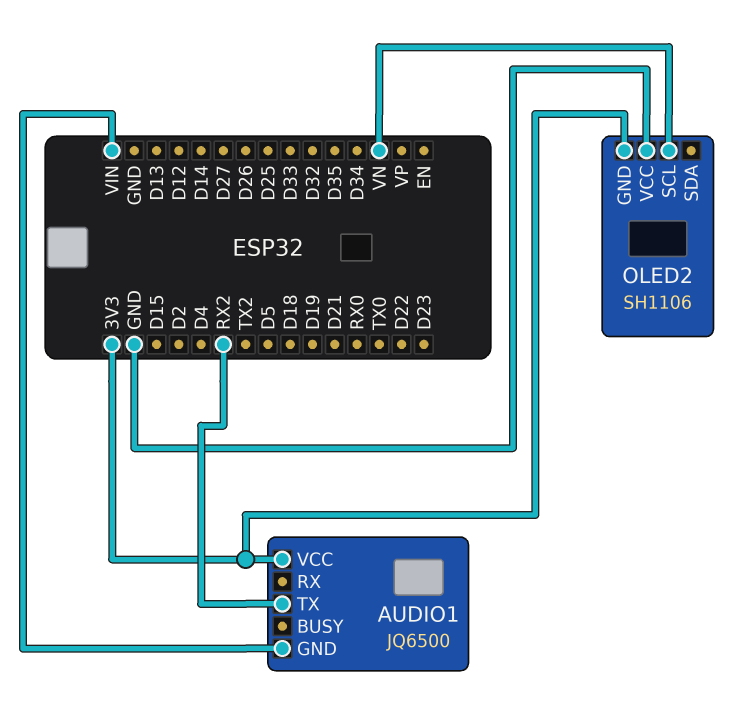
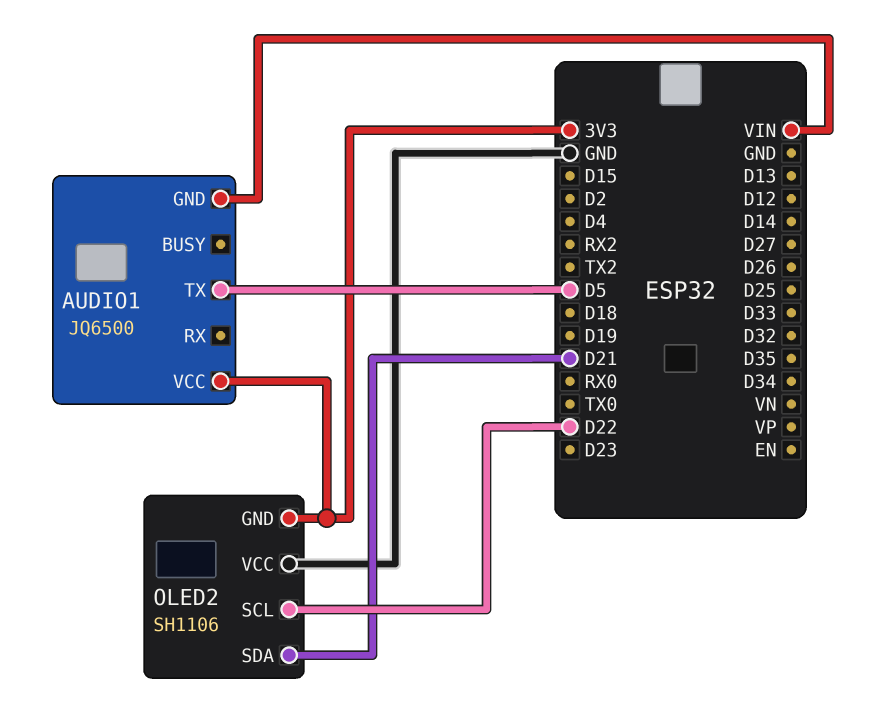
AUDIO1 pin TX: RX2 -> D5
OLED2 pin SCL: VN -> D22
OLED2 pin SDA: none -> D21

